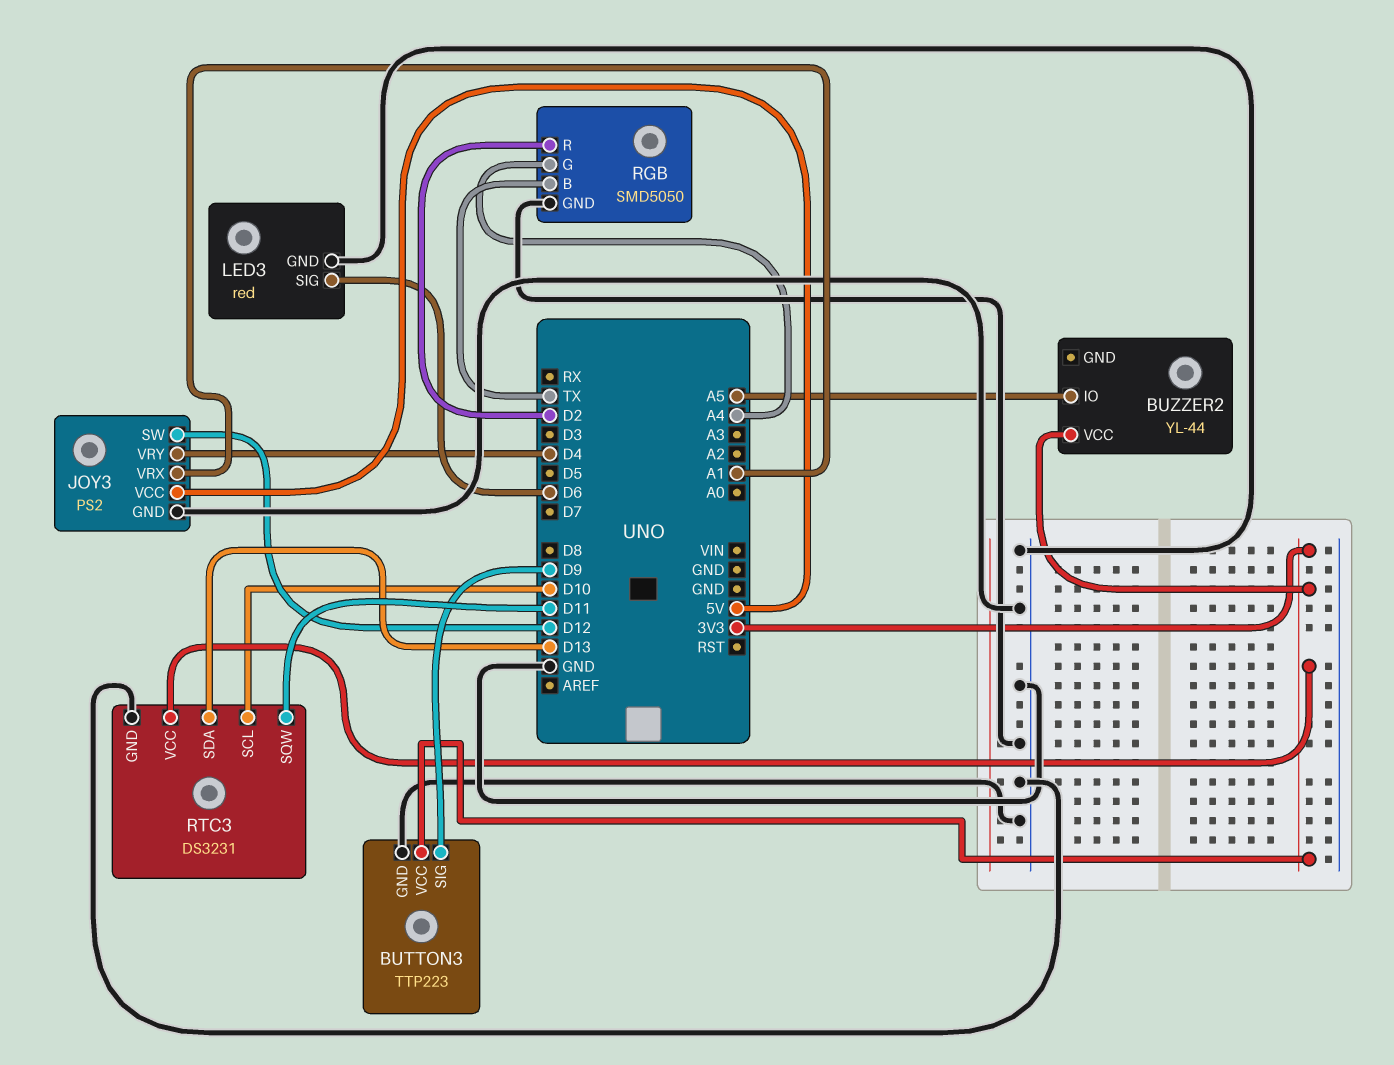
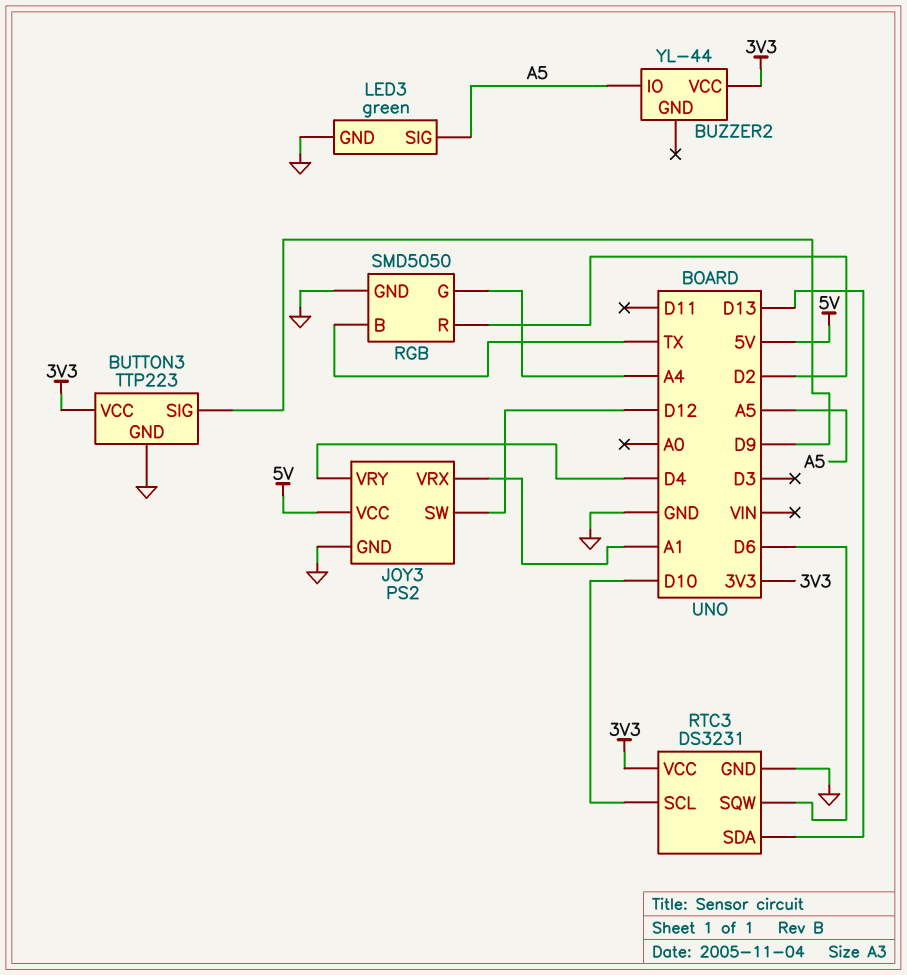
LED3: red -> green
LED3 pin SIG: D6 -> A5
RTC3 pin SQW: D11 -> D6

